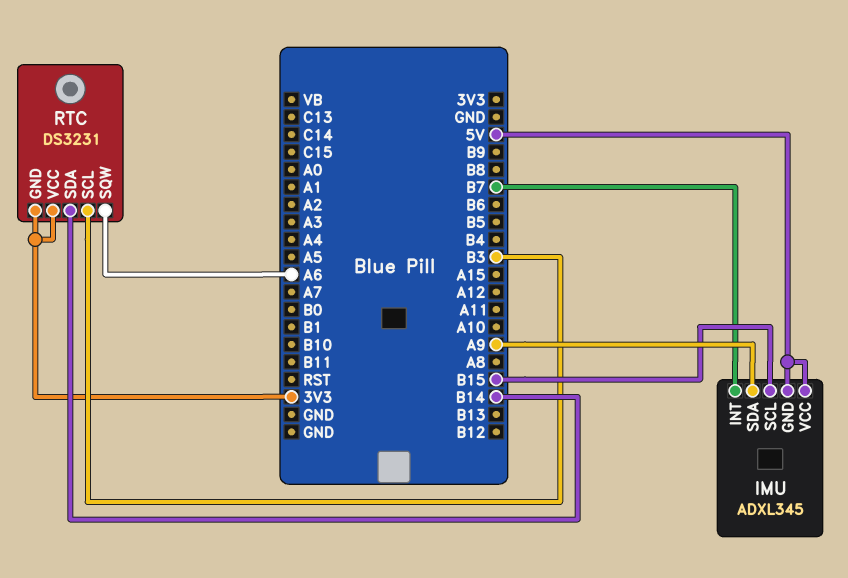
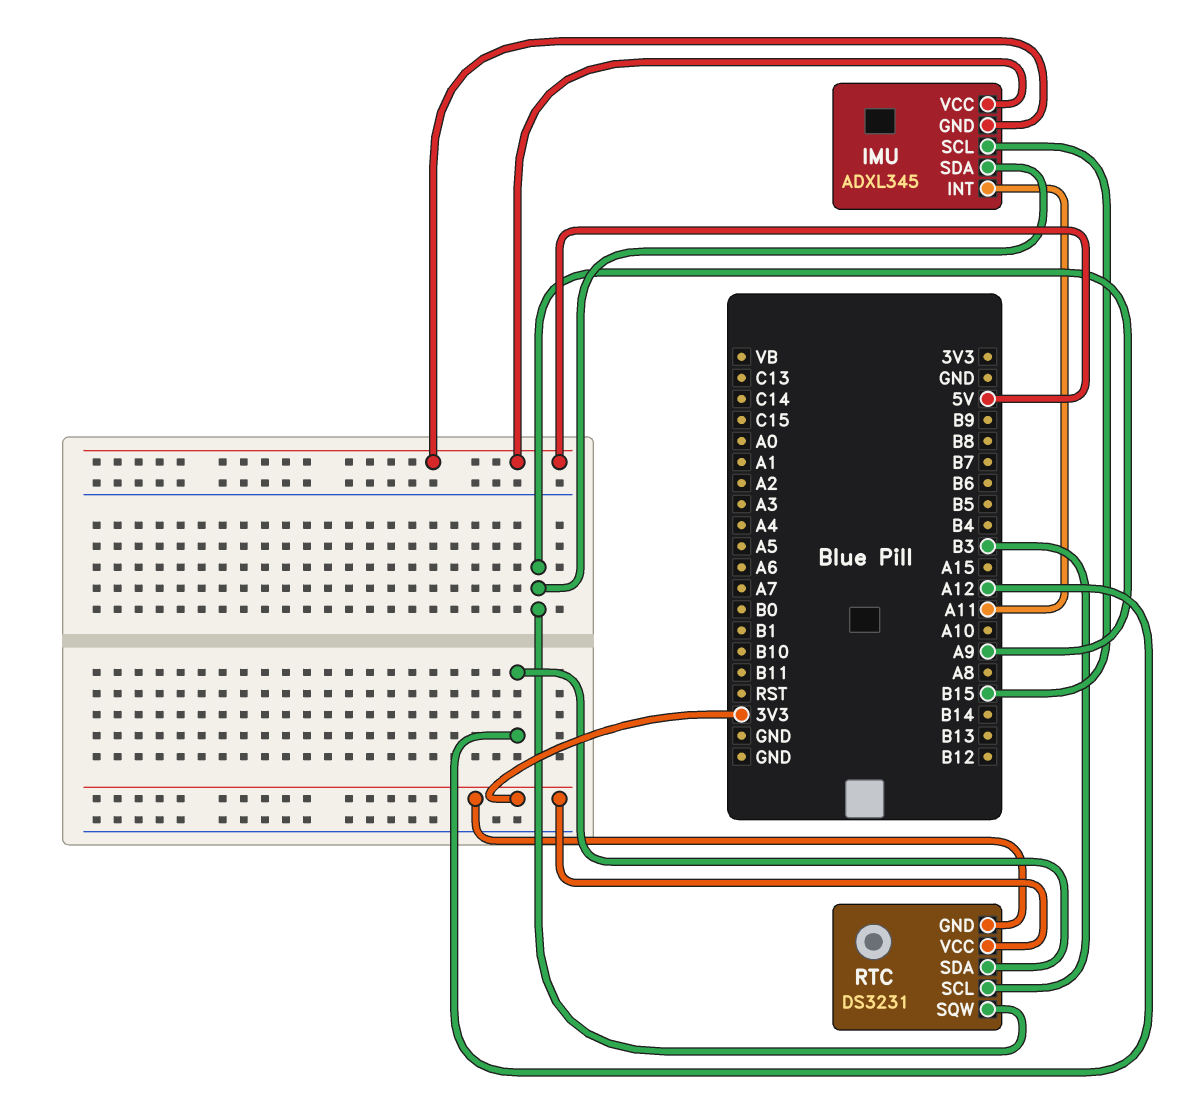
IMU pin INT: B7 -> A11
RTC pin SDA: B14 -> A12
RTC pin SQW: A6 -> A9

